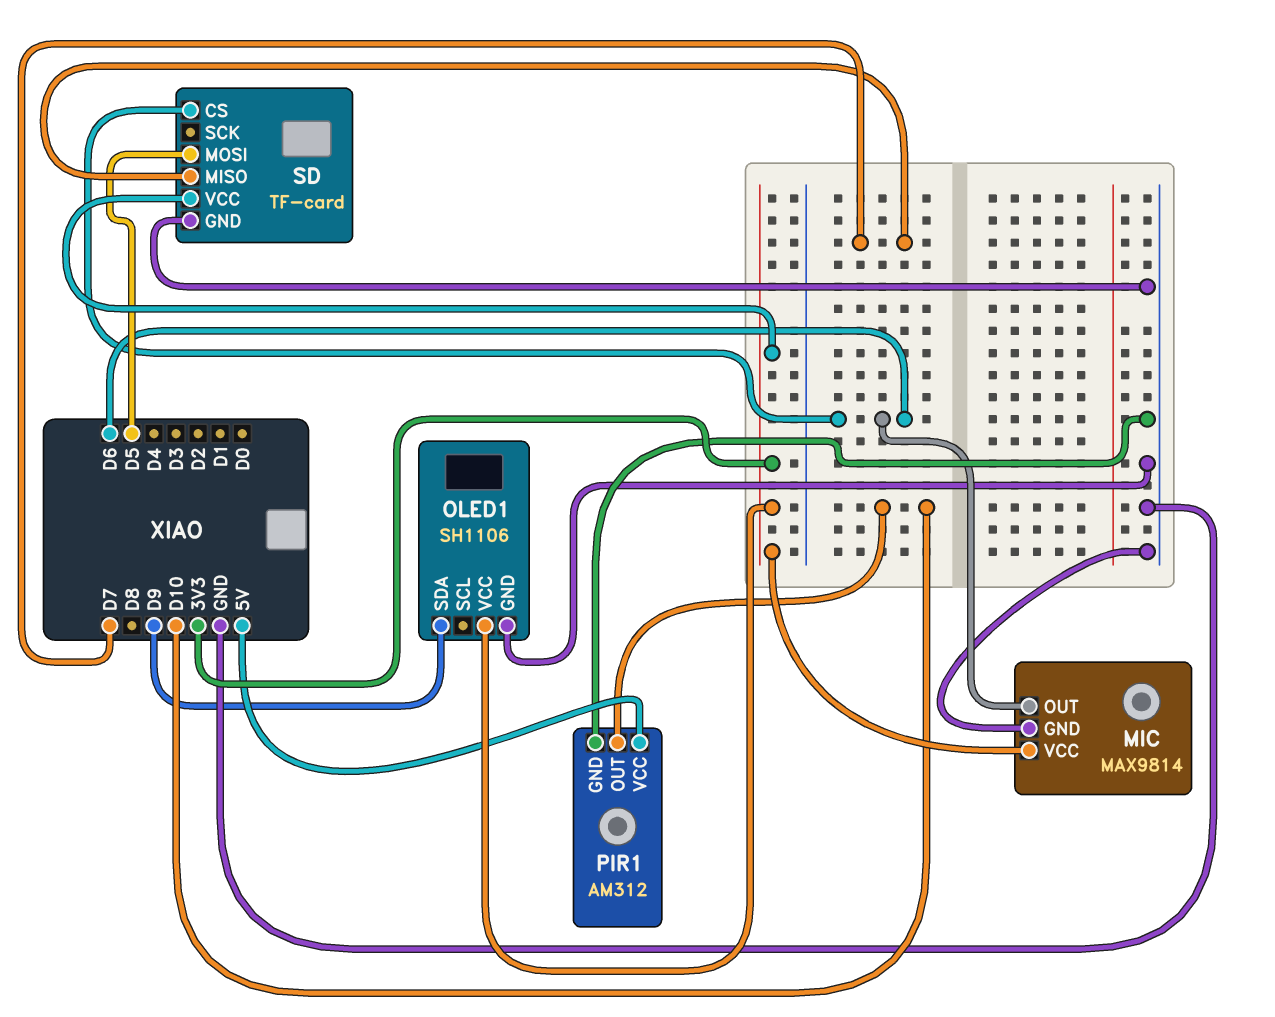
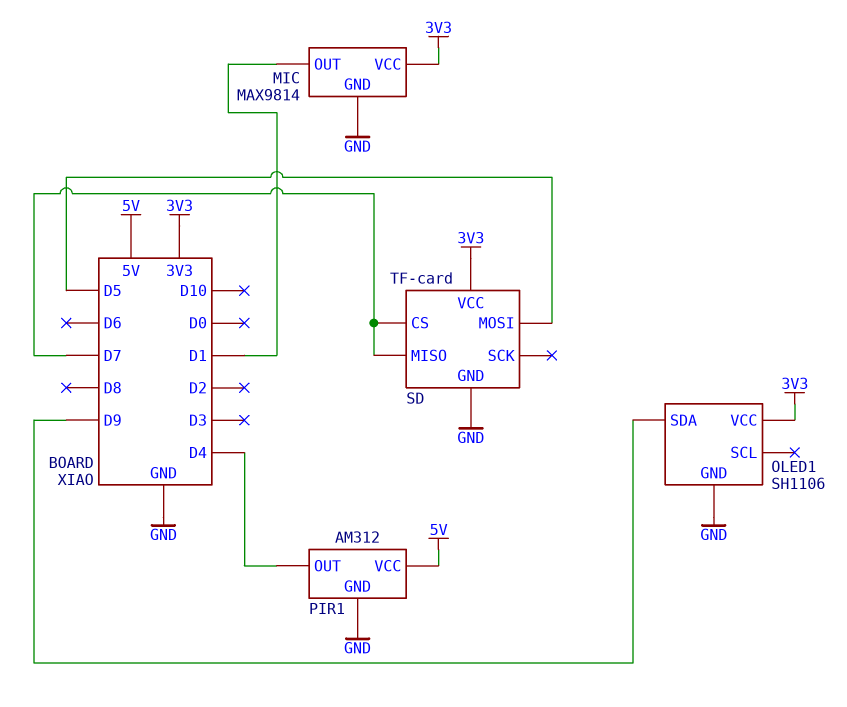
MIC pin OUT: D6 -> D1
PIR1 pin OUT: D10 -> D4
SD pin CS: D6 -> D7

